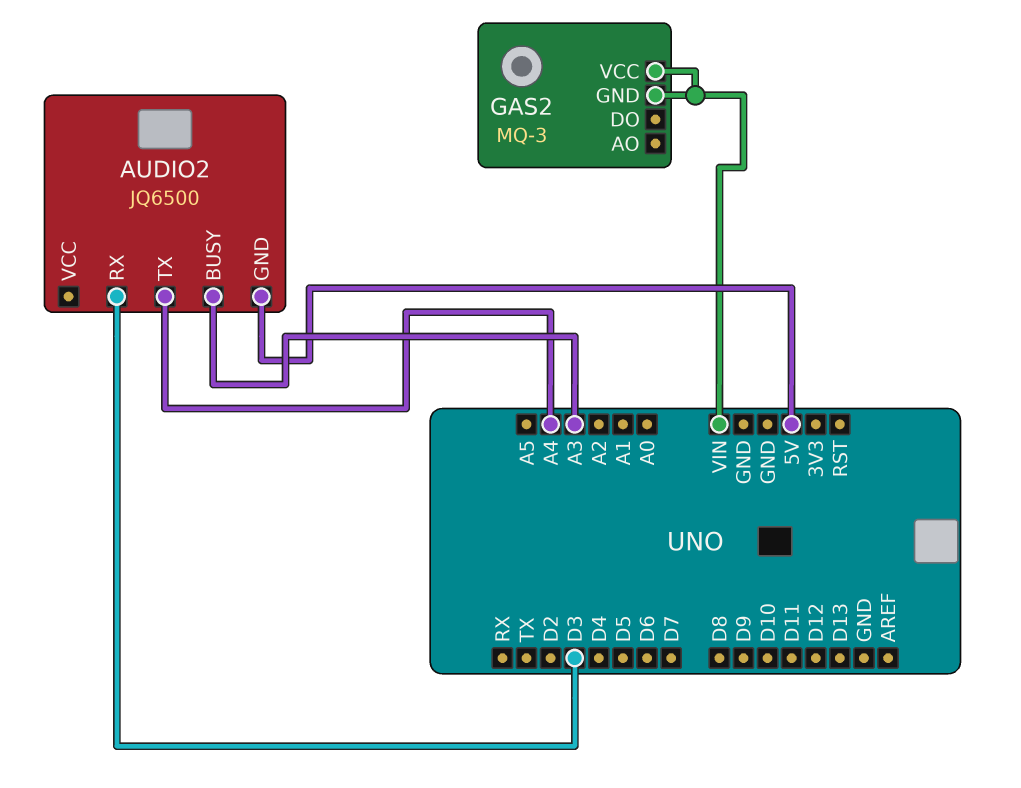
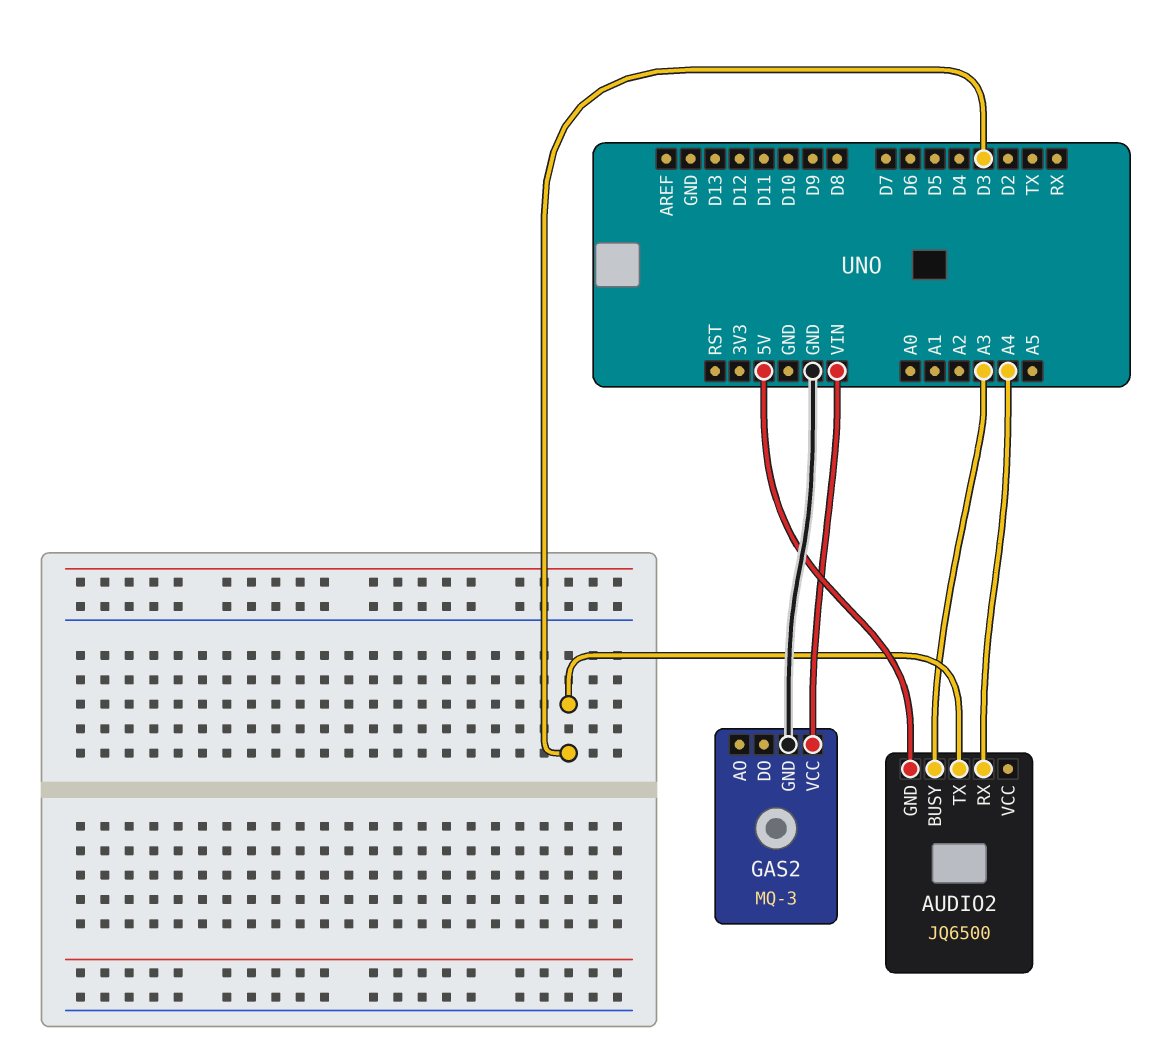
AUDIO2 pin RX: D3 -> A4
AUDIO2 pin TX: A4 -> D3
GAS2 pin GND: VIN -> GND

